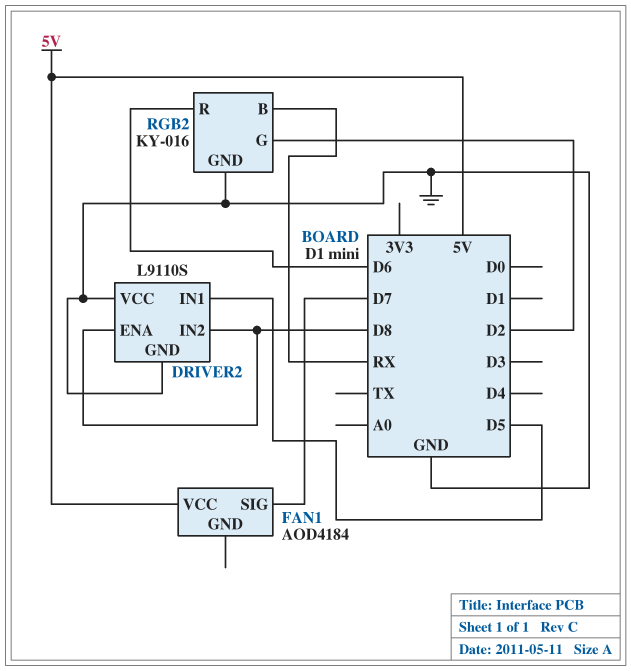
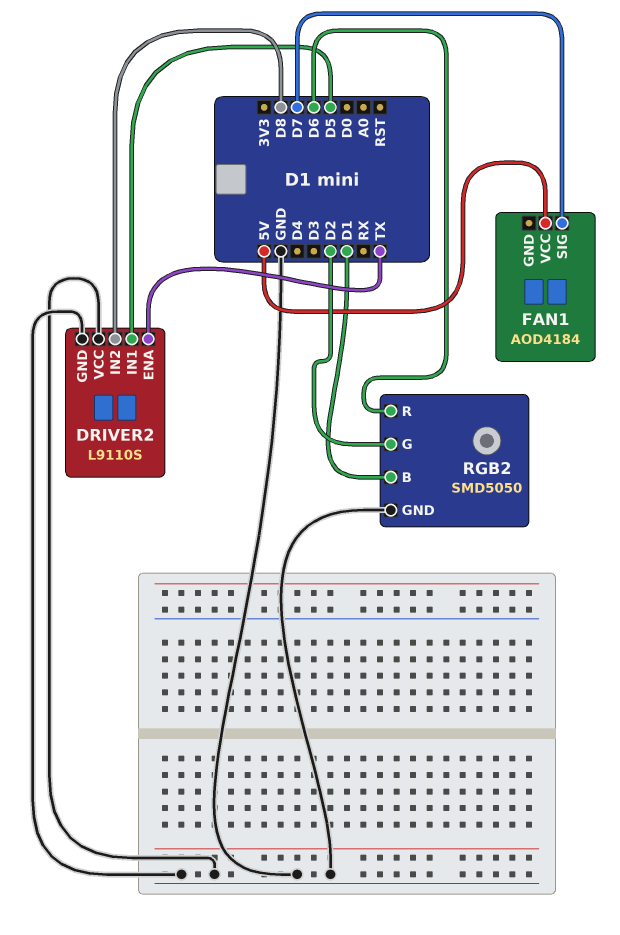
DRIVER2 pin ENA: D8 -> TX
RGB2: KY-016 -> SMD5050
RGB2 pin B: RX -> D1

